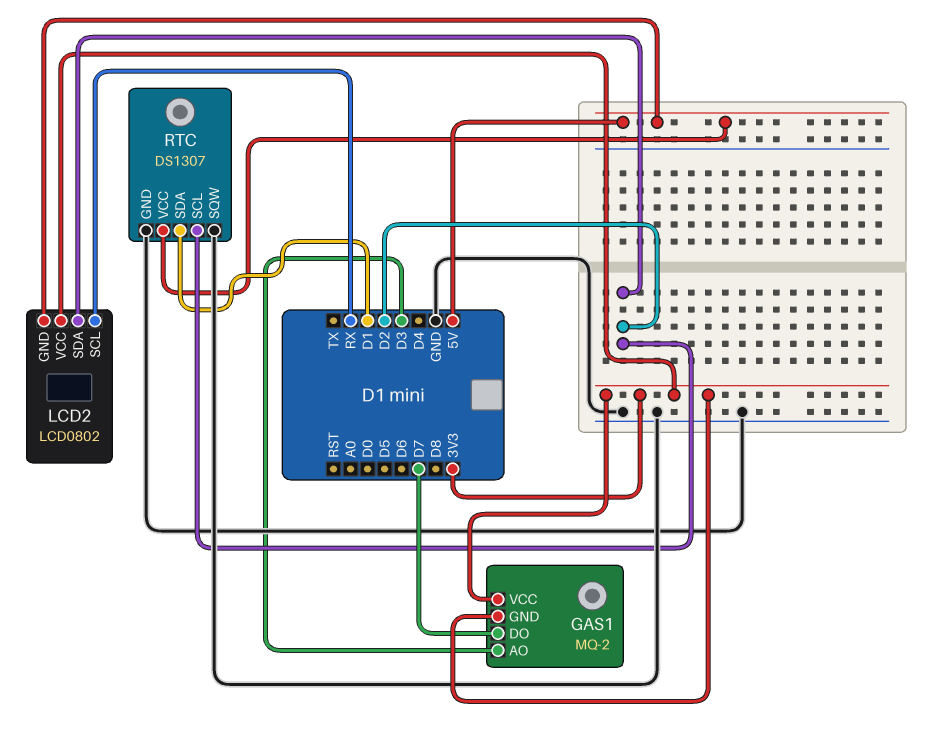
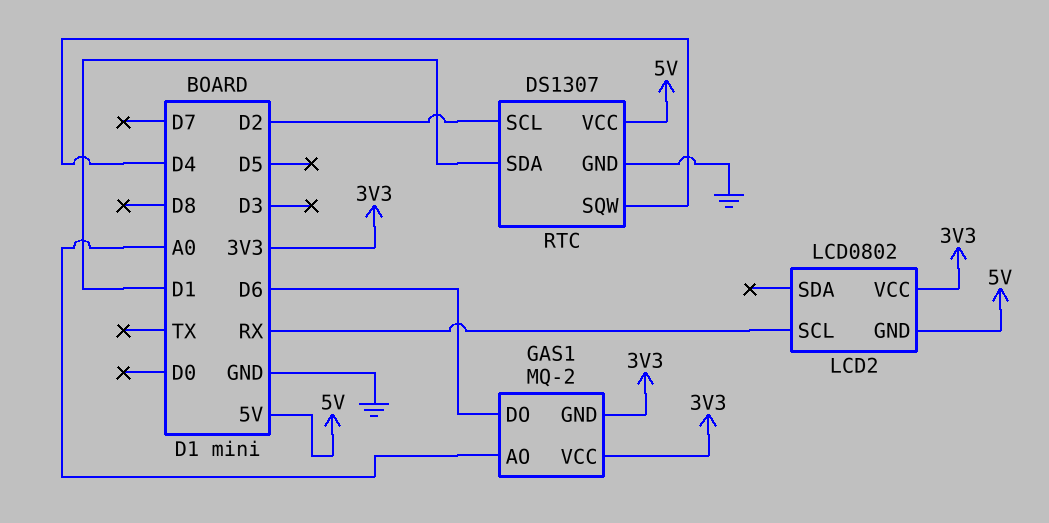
GAS1 pin AO: D3 -> A0
GAS1 pin DO: D7 -> D6
LCD2 pin SDA: D2 -> none
RTC pin SQW: GND -> D4

